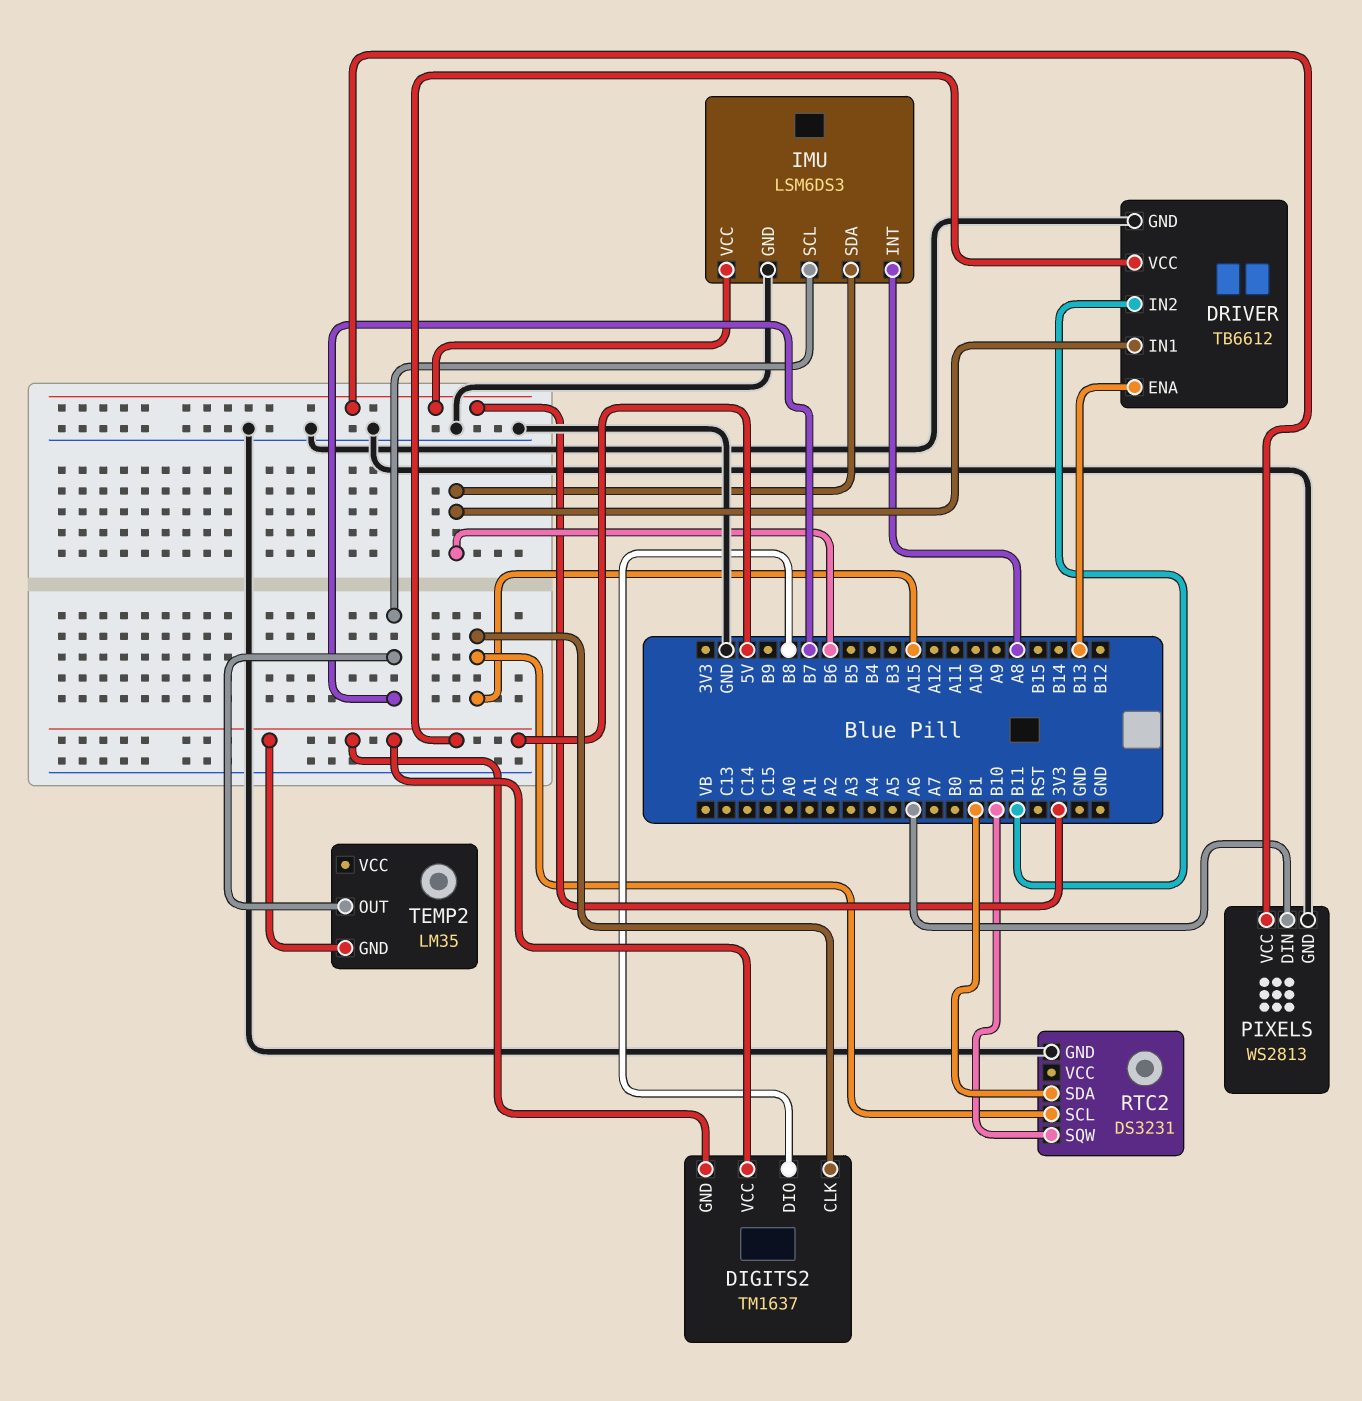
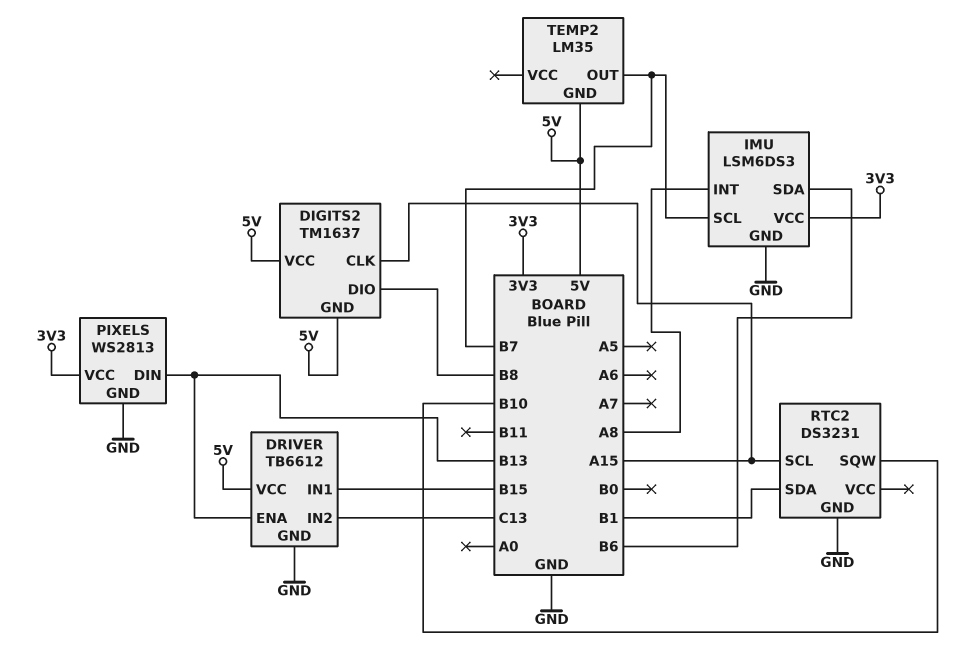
DRIVER pin IN1: B6 -> B15
DRIVER pin IN2: B11 -> C13
PIXELS pin DIN: A6 -> B13

